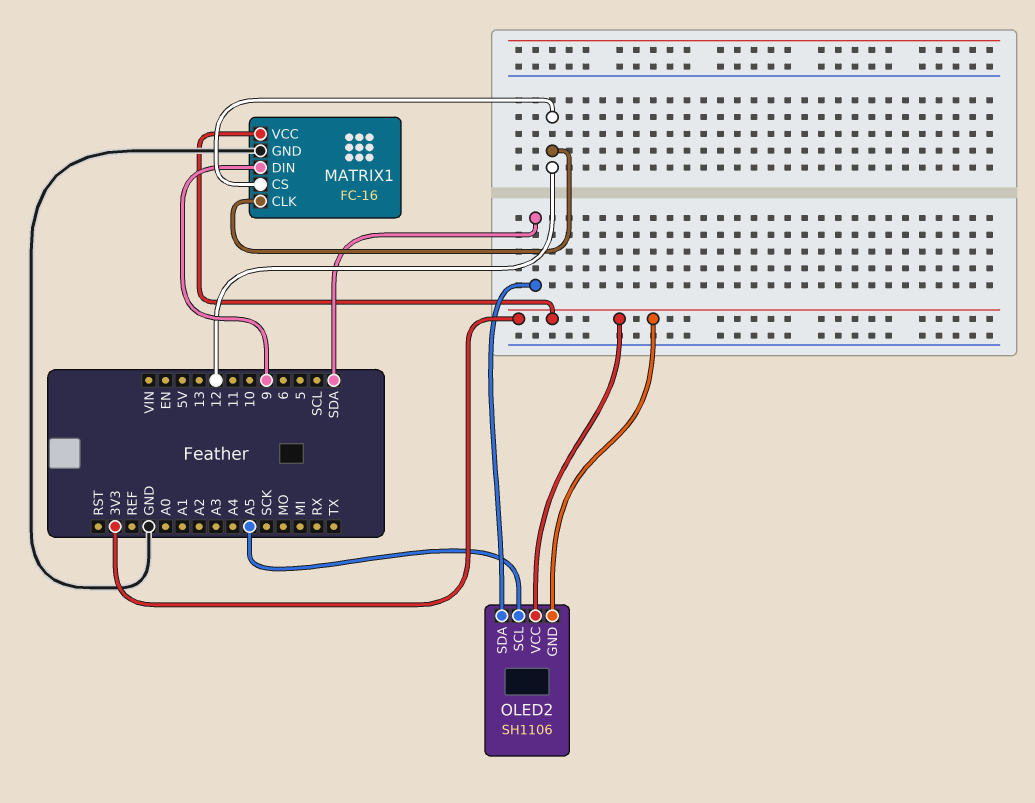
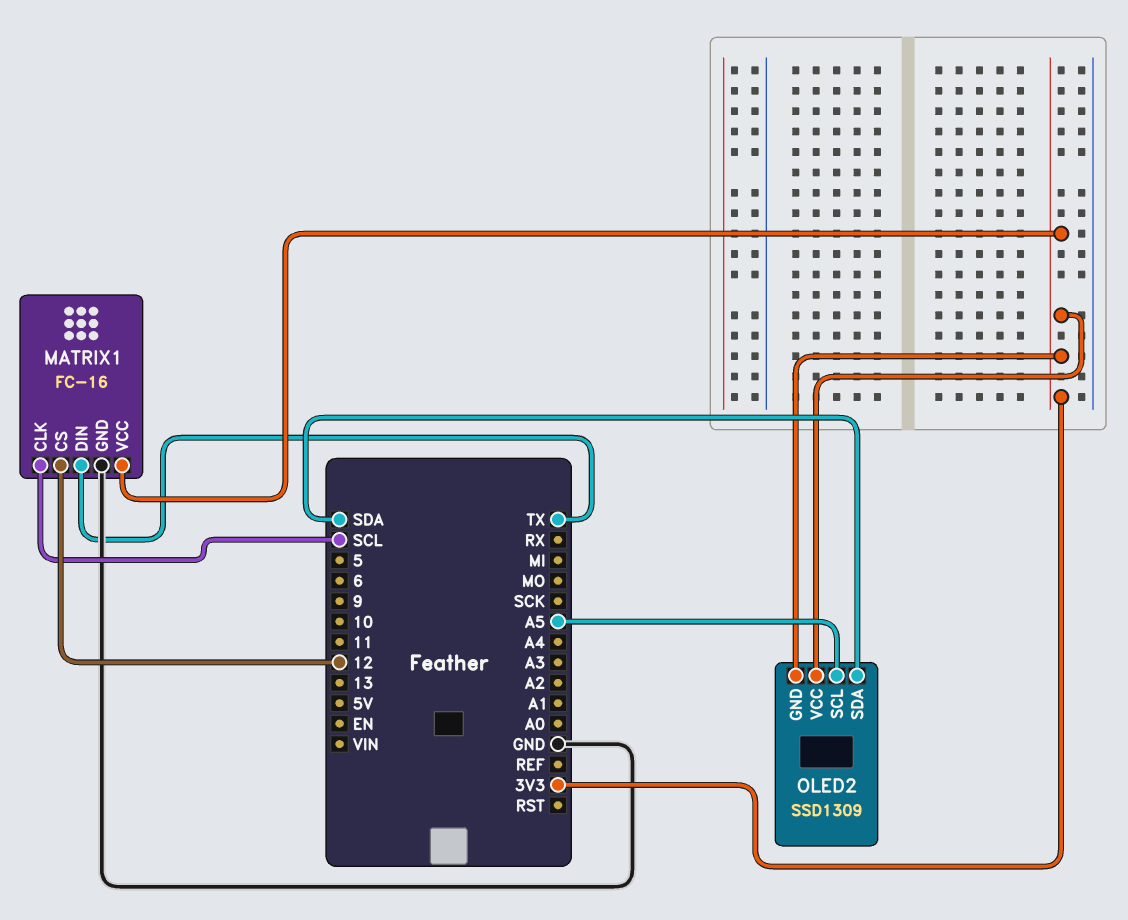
MATRIX1 pin CLK: 12 -> SCL
MATRIX1 pin DIN: 9 -> TX
OLED2: SH1106 -> SSD1309

